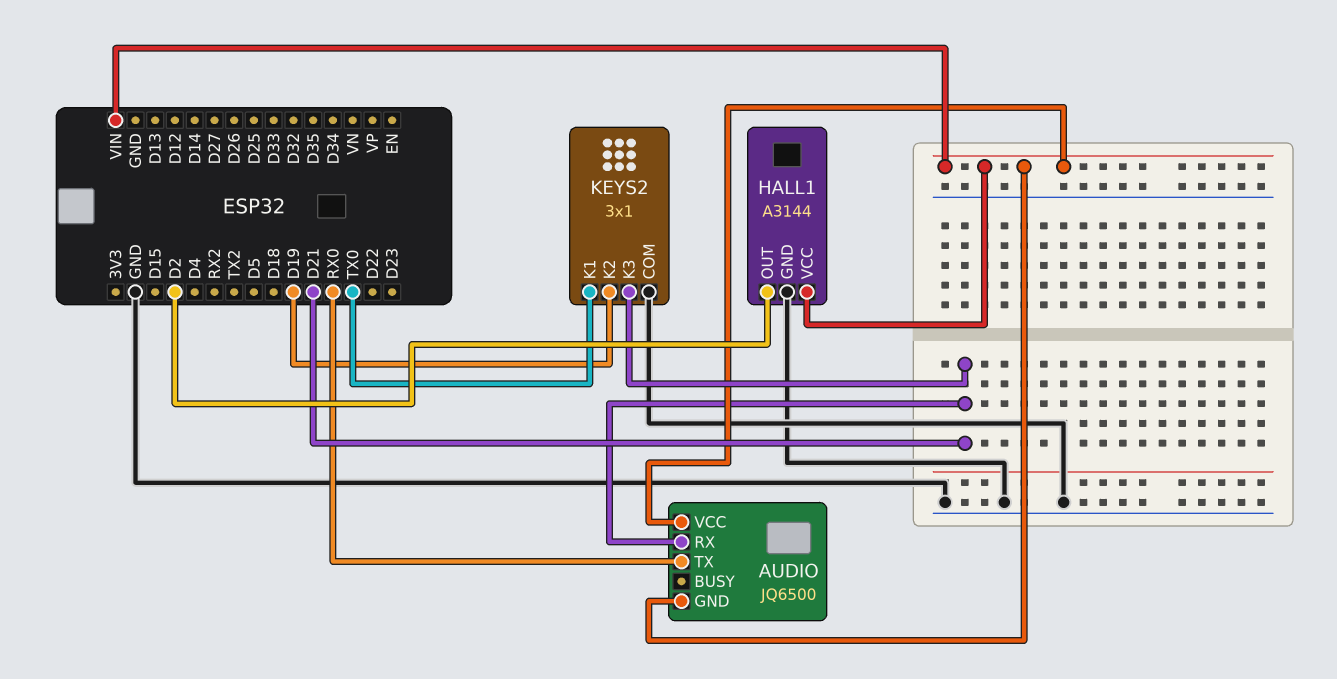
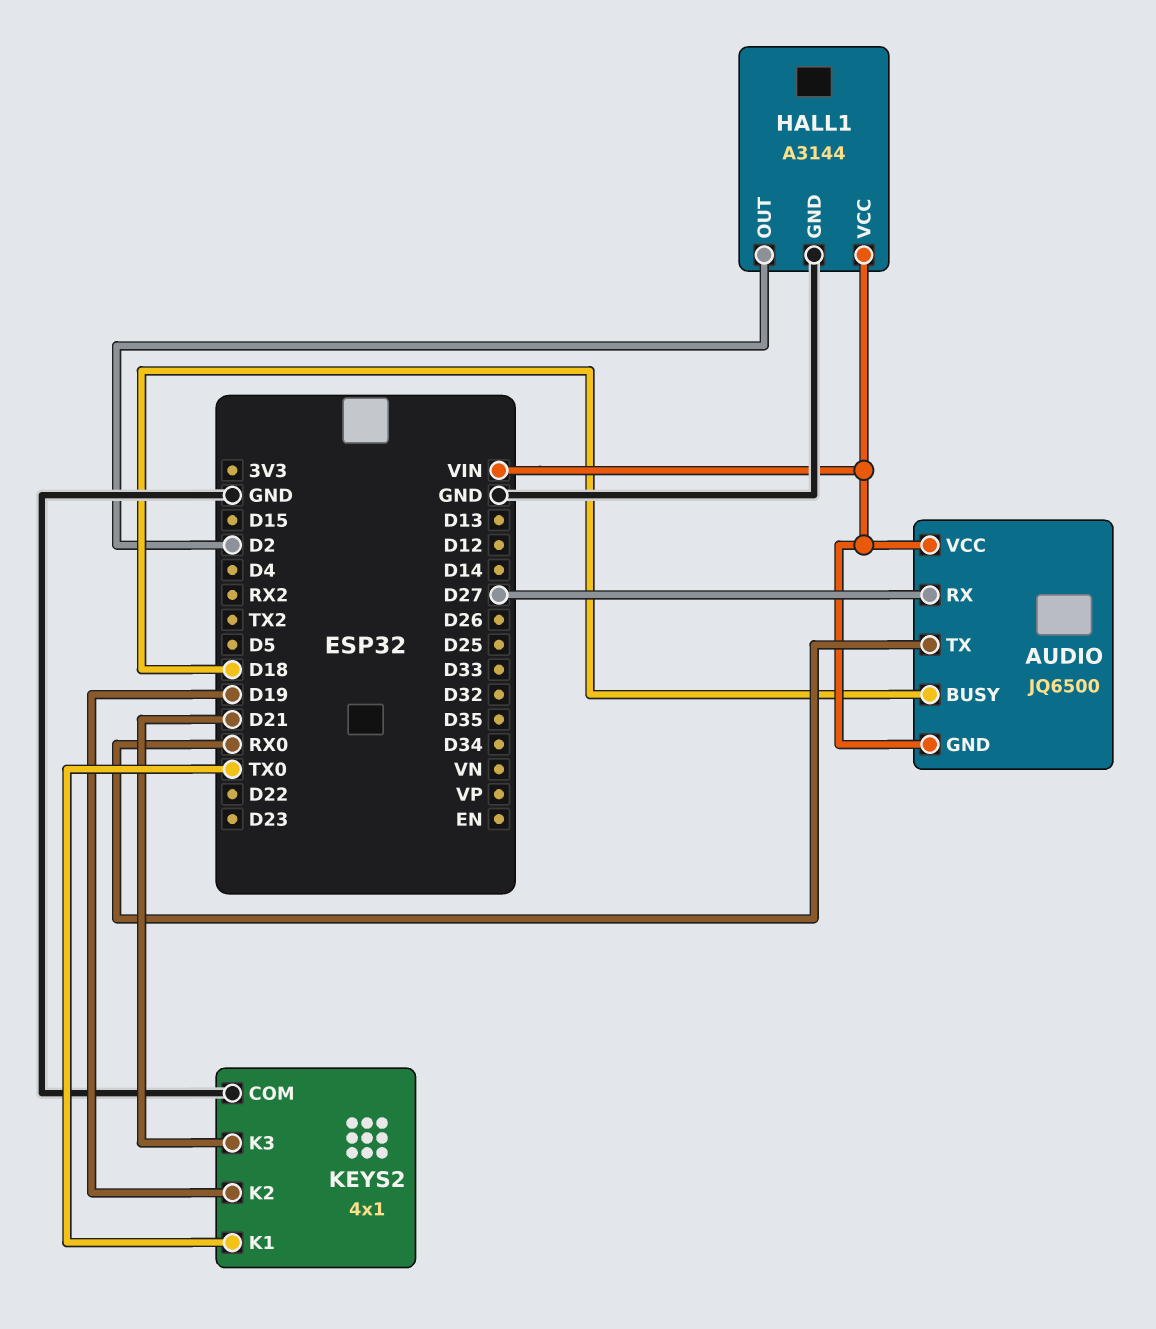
AUDIO pin BUSY: none -> D18
AUDIO pin RX: D21 -> D27
KEYS2: 3x1 -> 4x1

